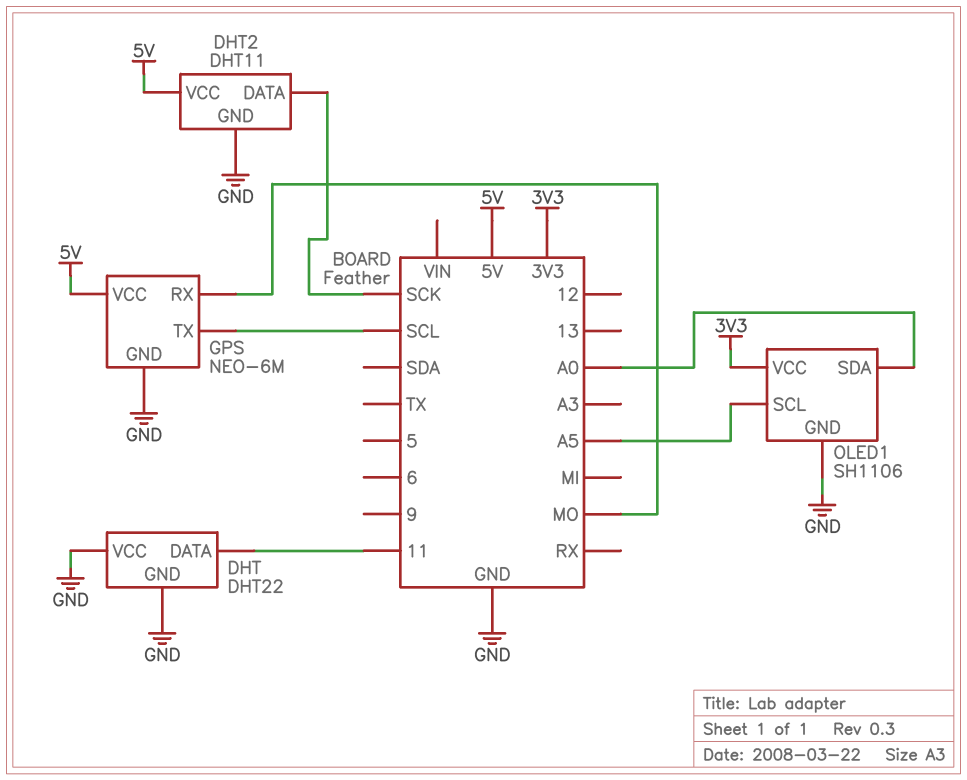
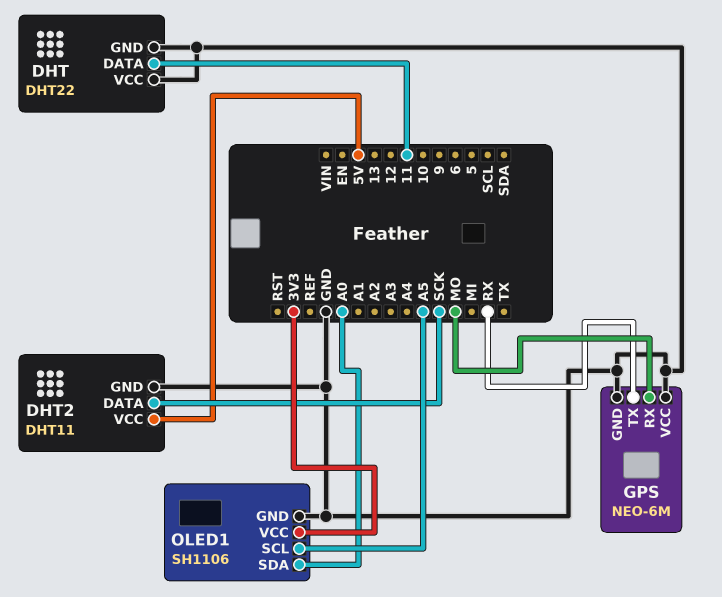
GPS pin TX: SCL -> RX
GPS pin VCC: 5V -> GND

